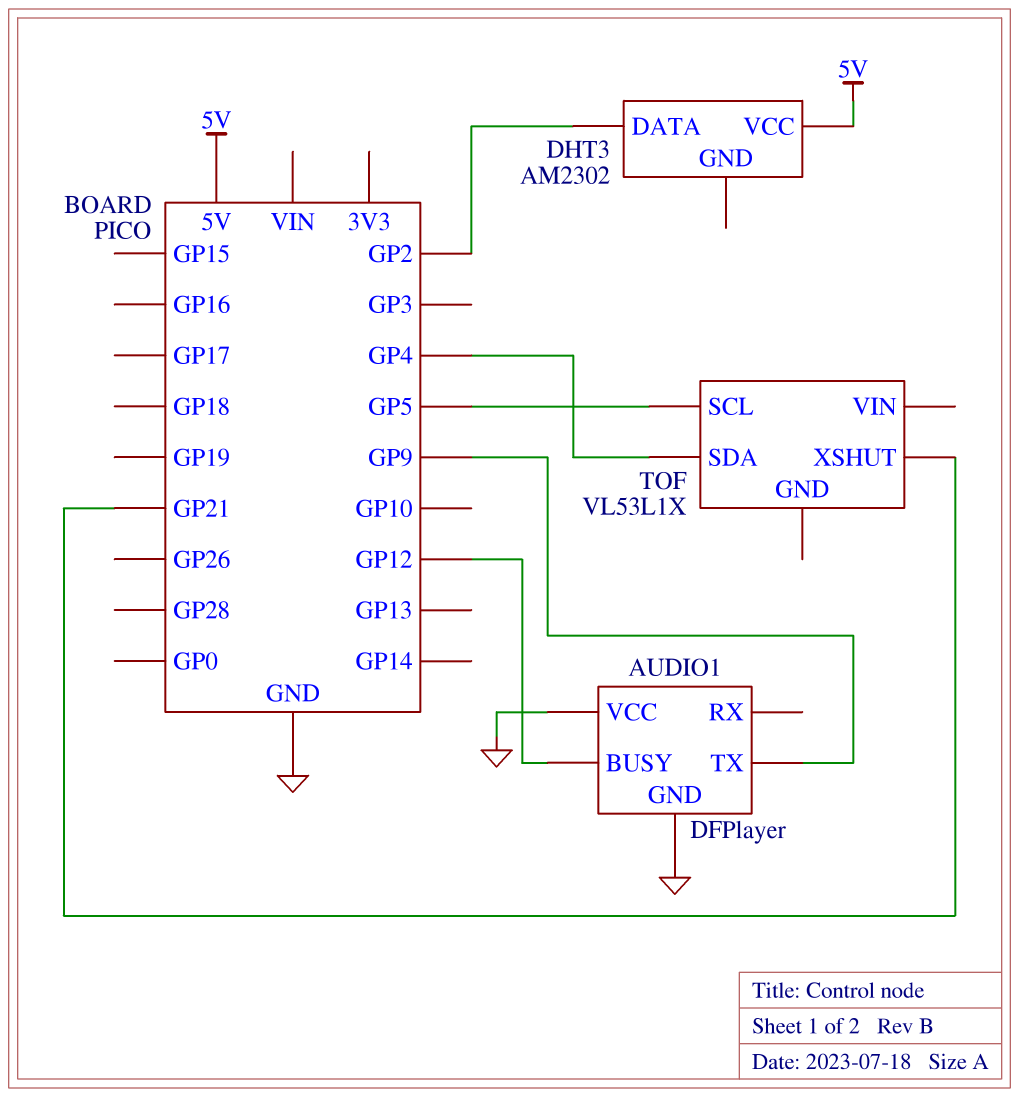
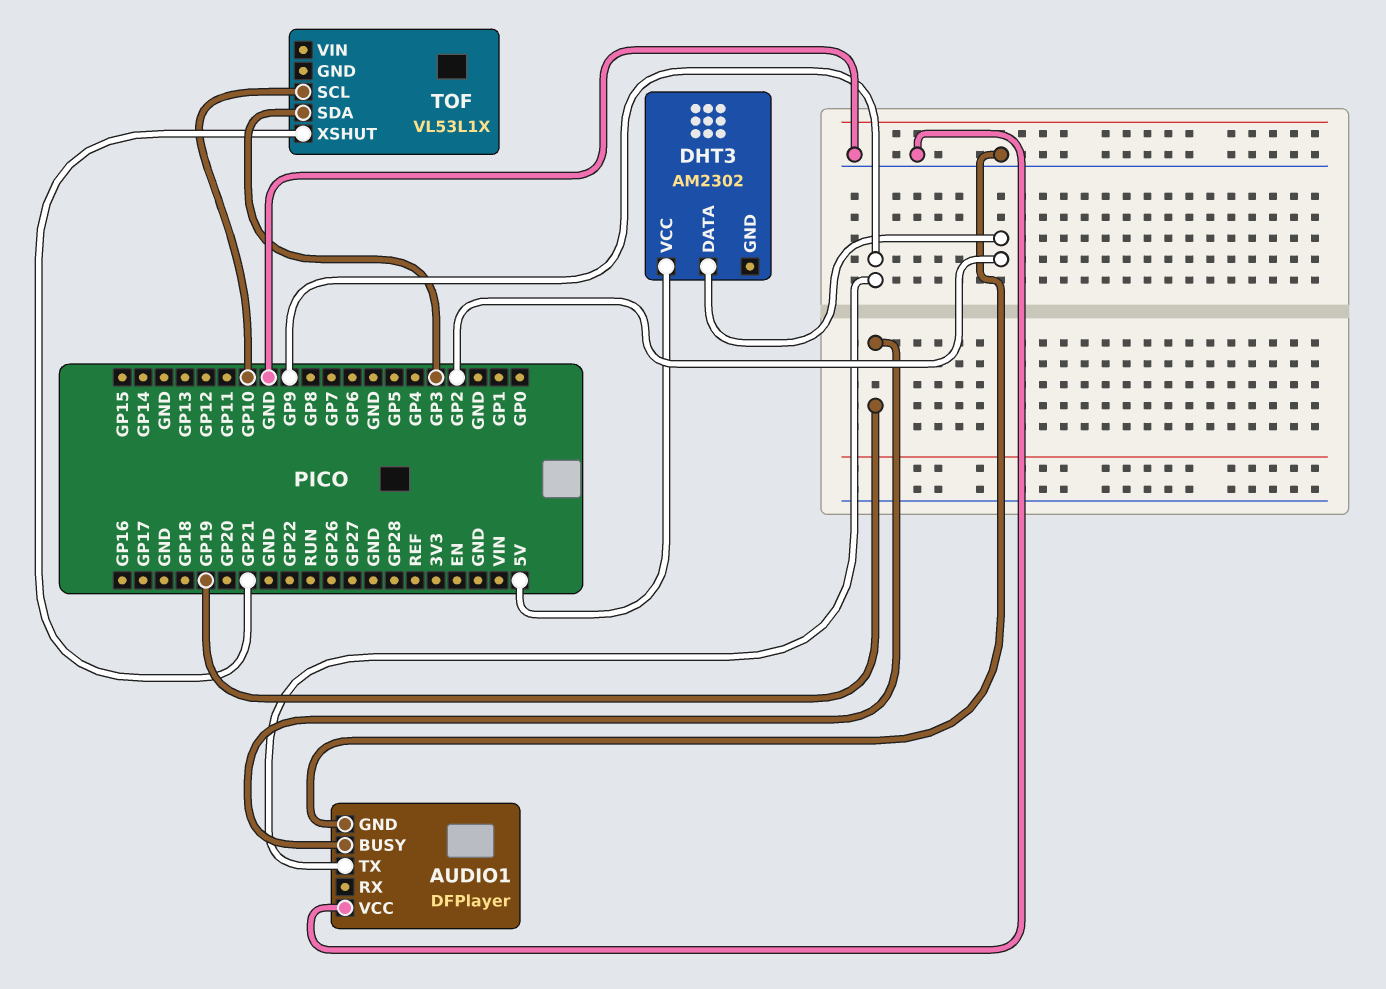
AUDIO1 pin BUSY: GP12 -> GP19
TOF pin SCL: GP5 -> GP10
TOF pin SDA: GP4 -> GP3

